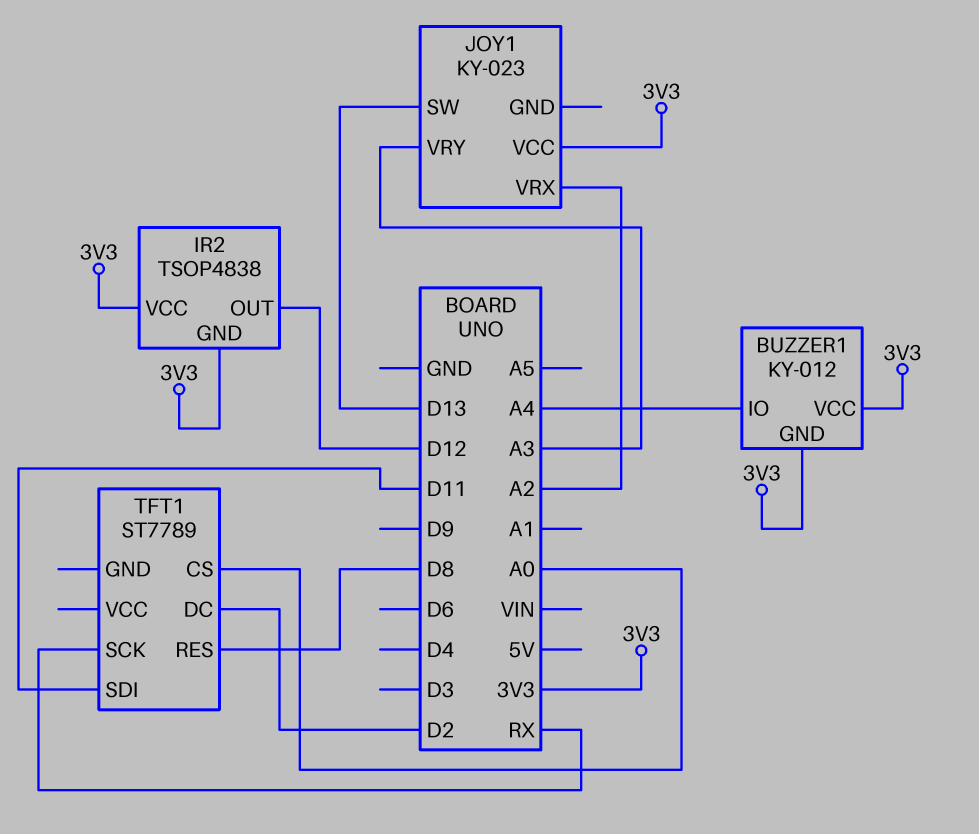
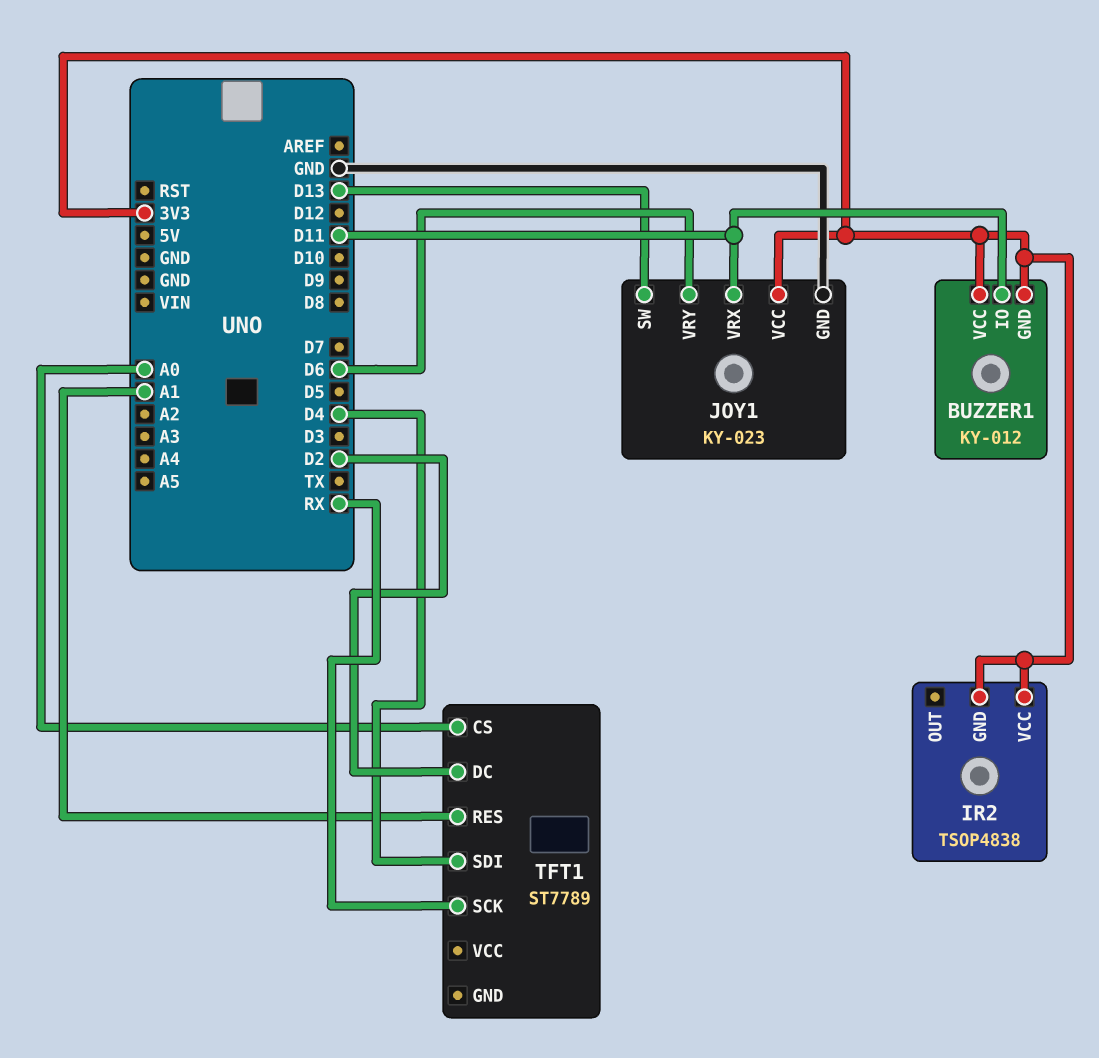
BUZZER1 pin IO: A4 -> D11
IR2 pin OUT: D12 -> none
JOY1 pin GND: none -> GND
JOY1 pin VRX: A2 -> D11
JOY1 pin VRY: A3 -> D6
TFT1 pin RES: D8 -> A1
TFT1 pin SDI: D11 -> D4

